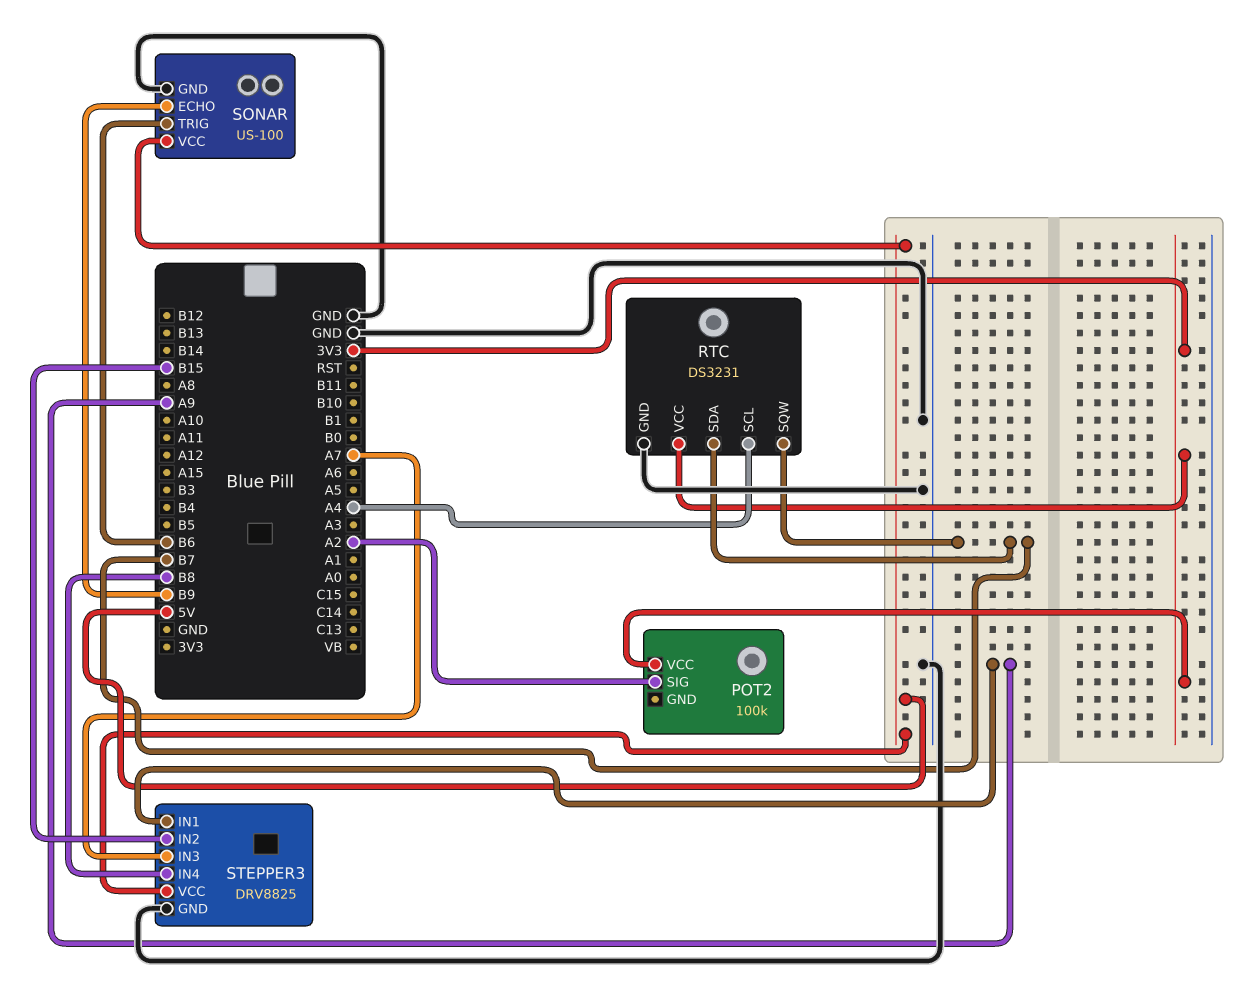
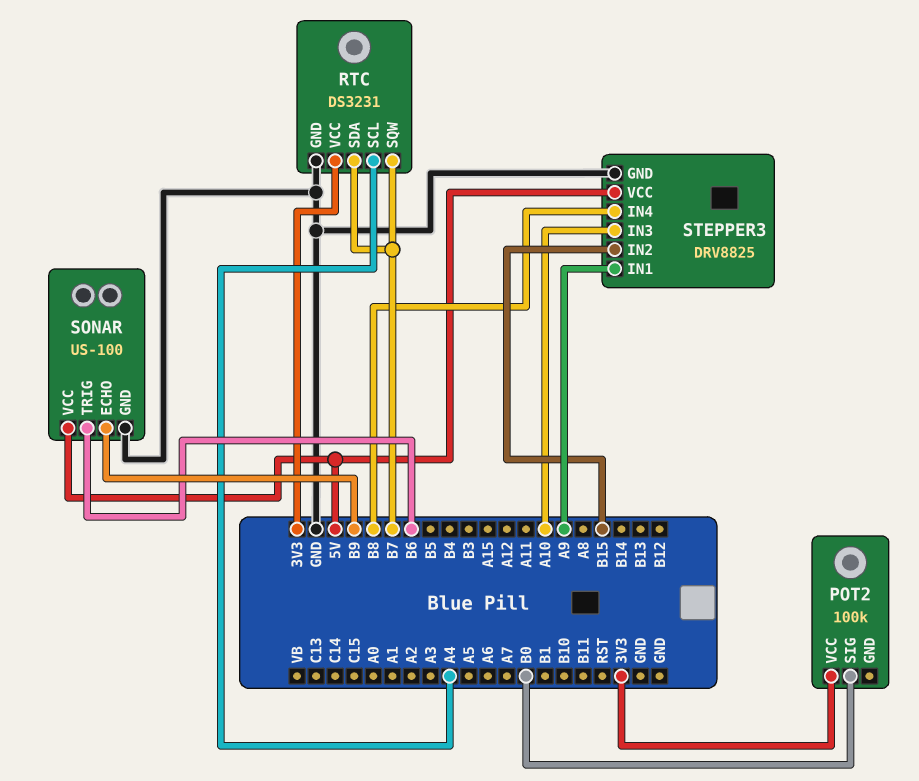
POT2 pin SIG: A2 -> B0
STEPPER3 pin IN3: A7 -> A10

